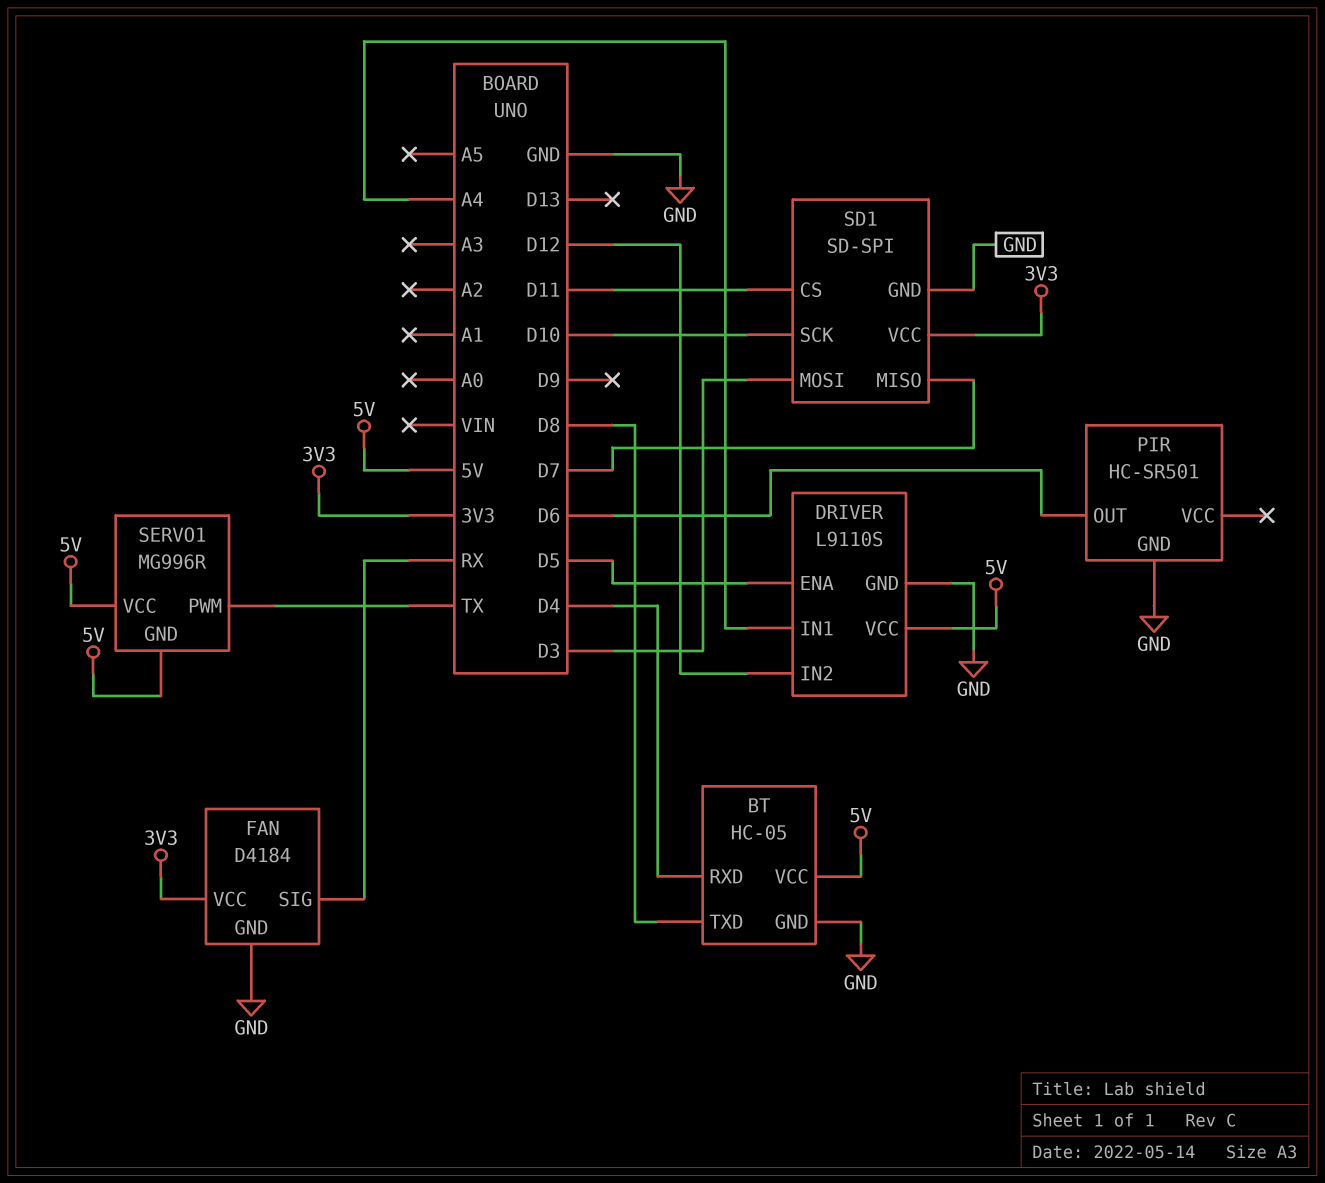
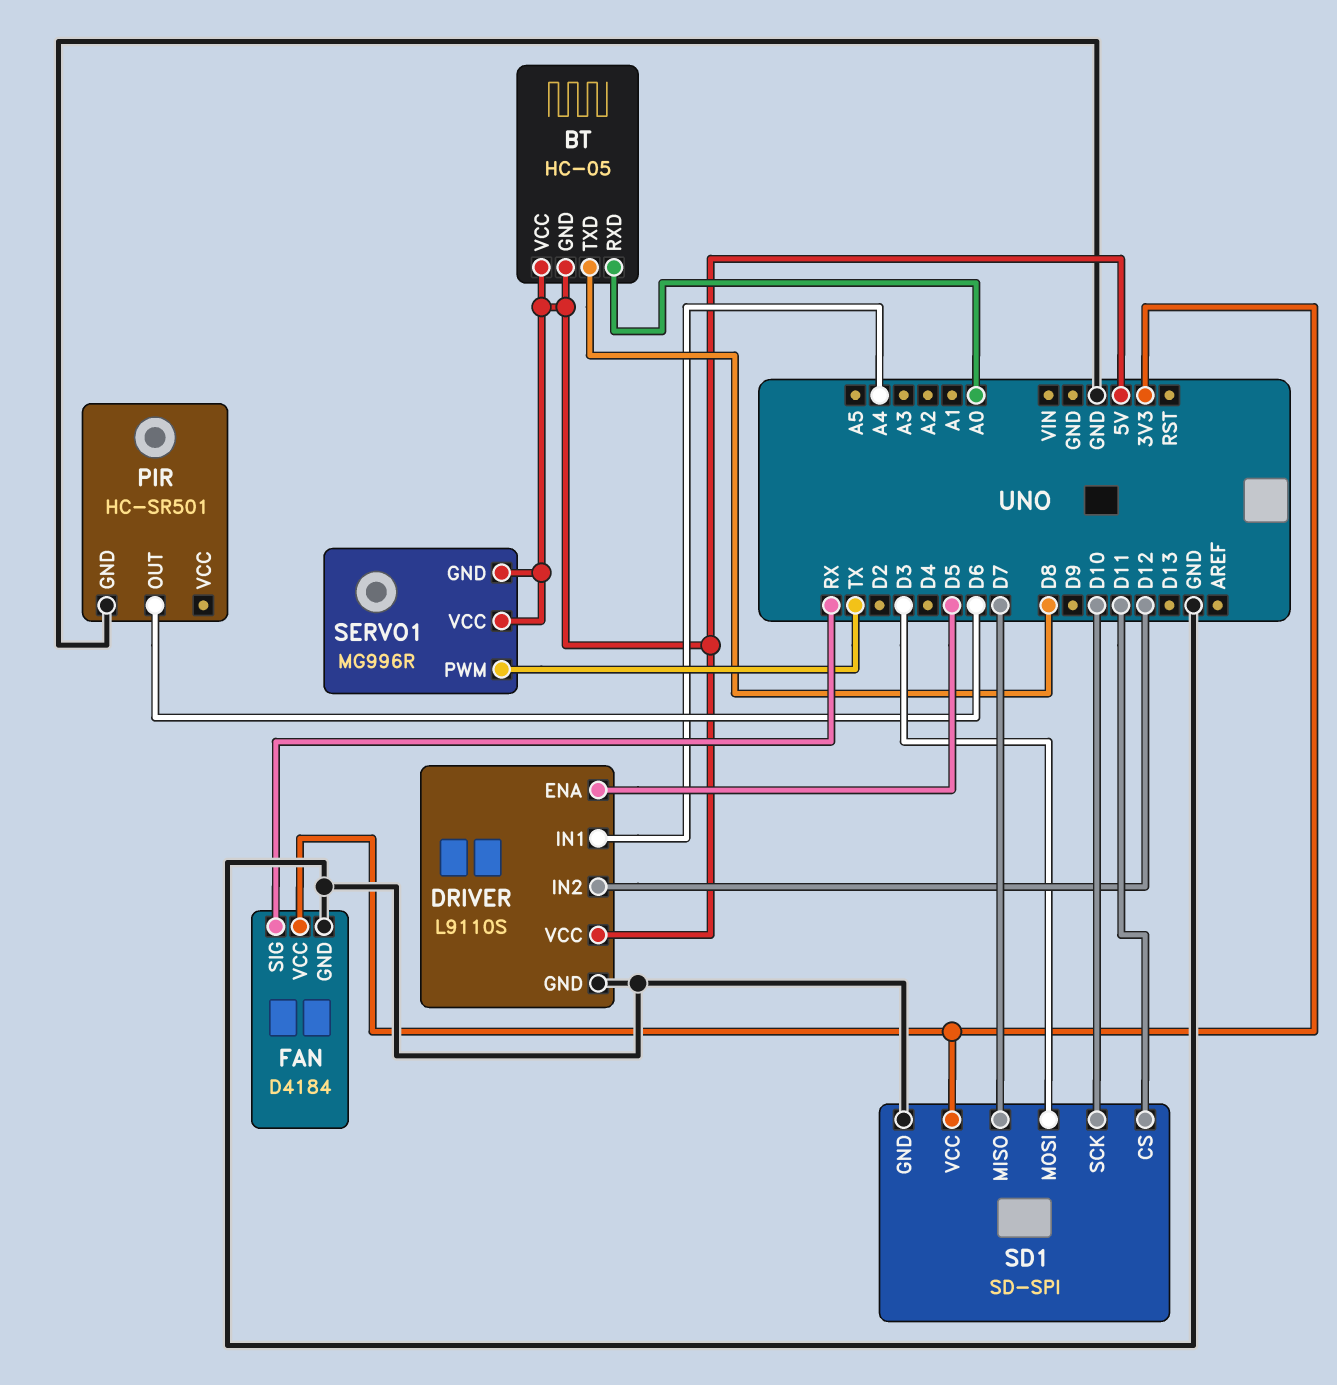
BT pin GND: GND -> 5V
BT pin RXD: D4 -> A0

